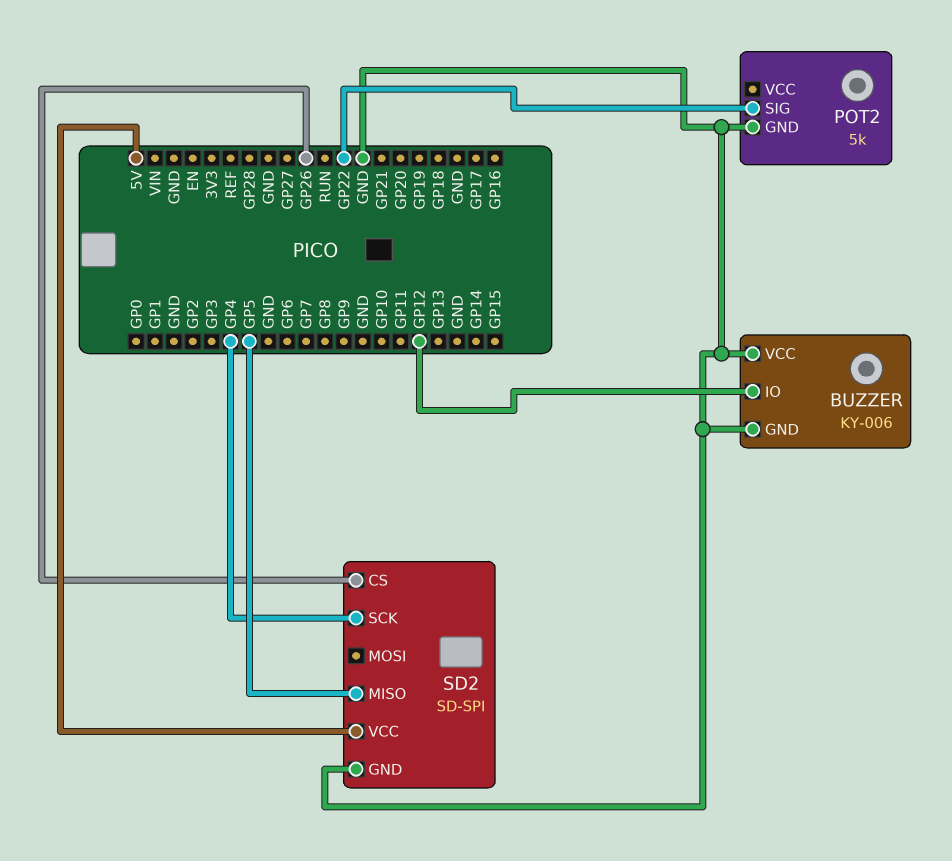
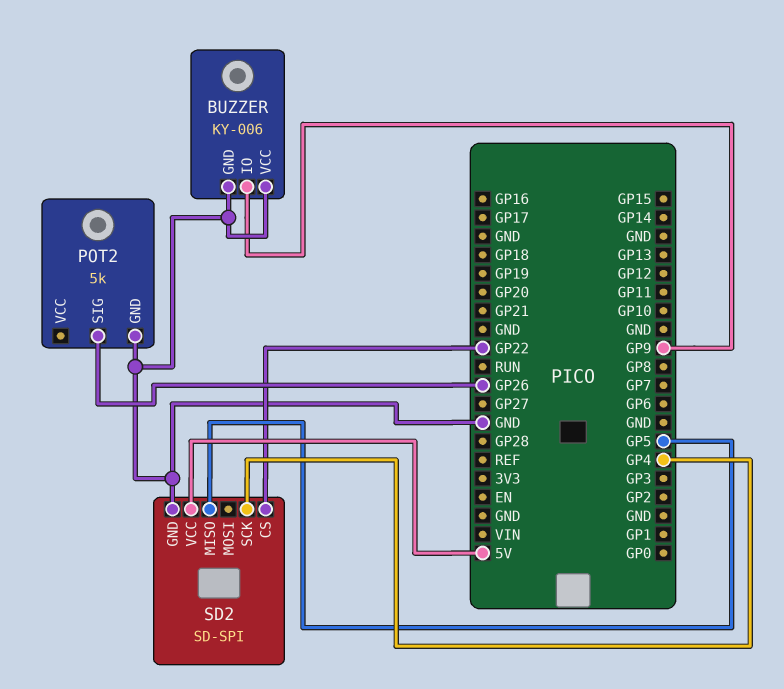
BUZZER pin IO: GP12 -> GP9
POT2 pin SIG: GP22 -> GP26
SD2 pin CS: GP26 -> GP22

